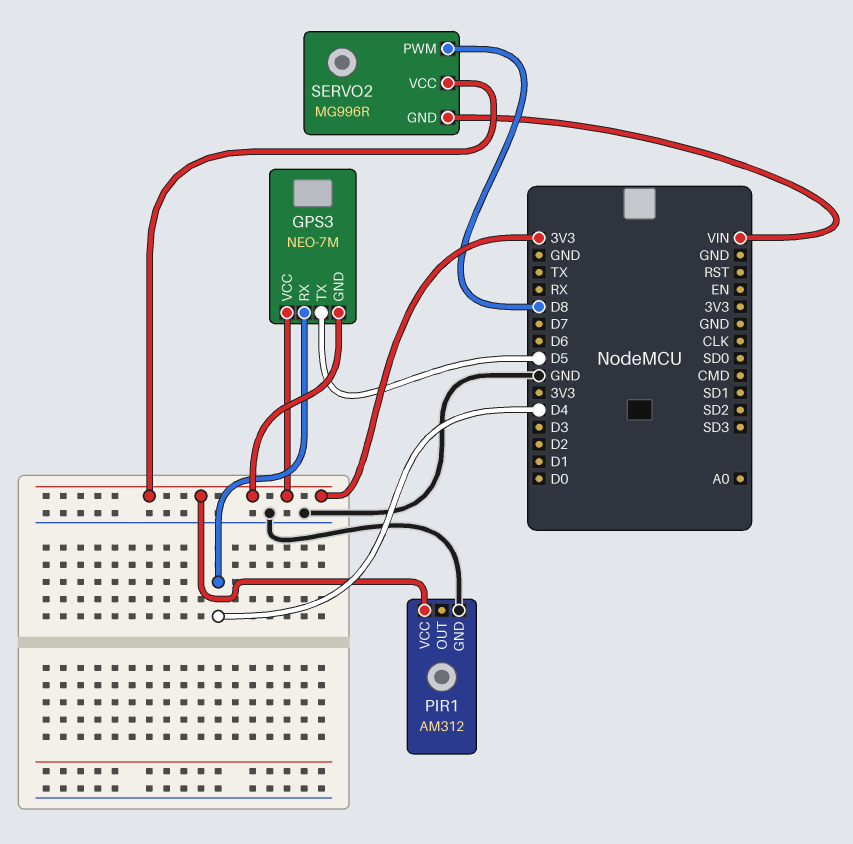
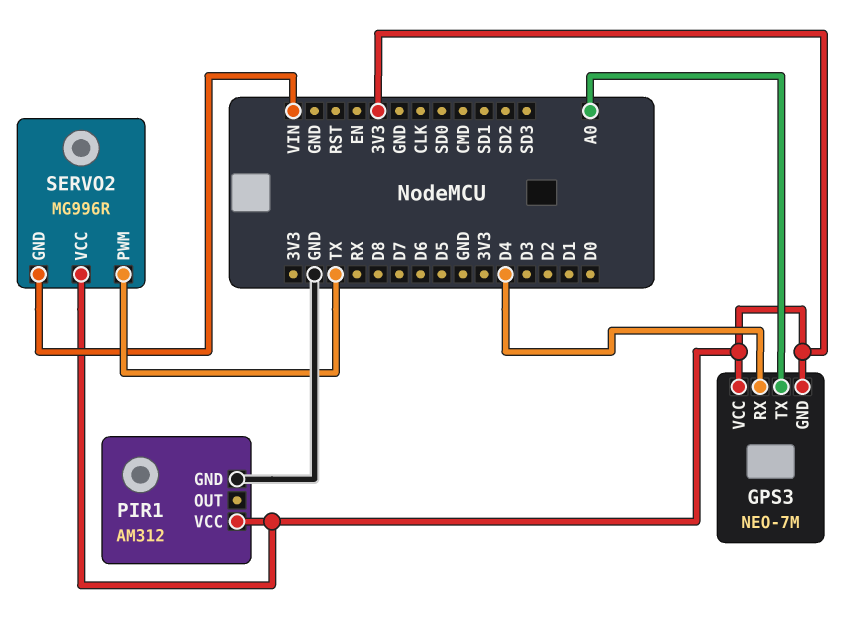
GPS3 pin TX: D5 -> A0
SERVO2 pin PWM: D8 -> TX

